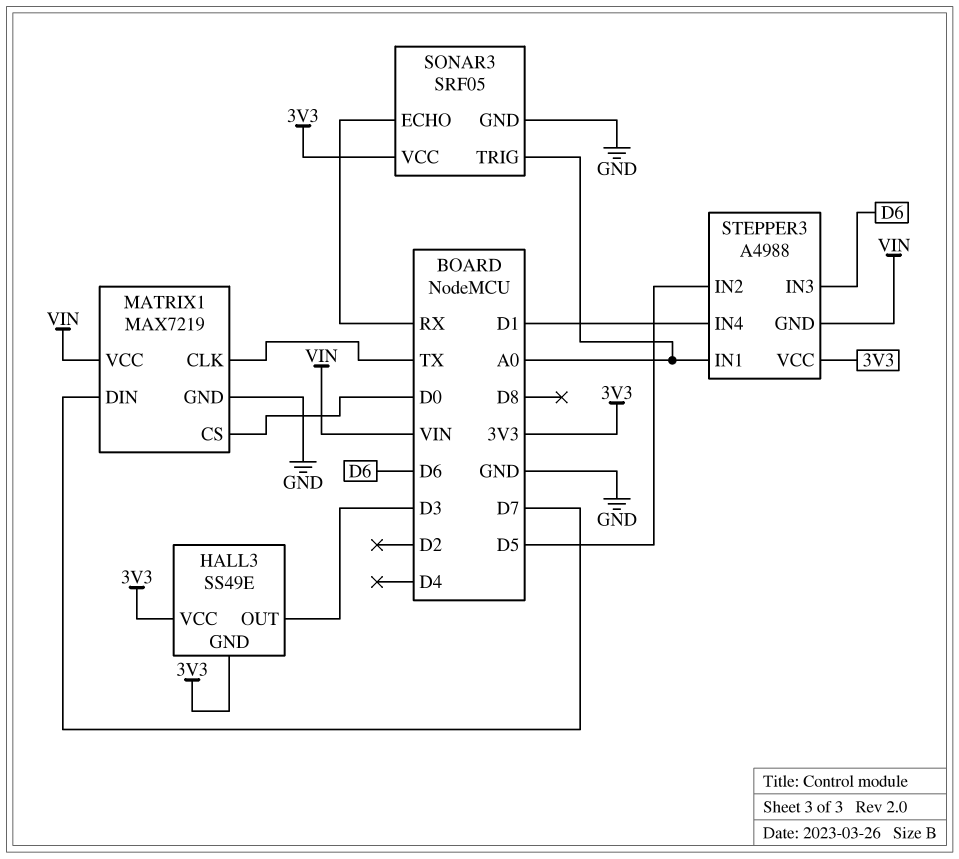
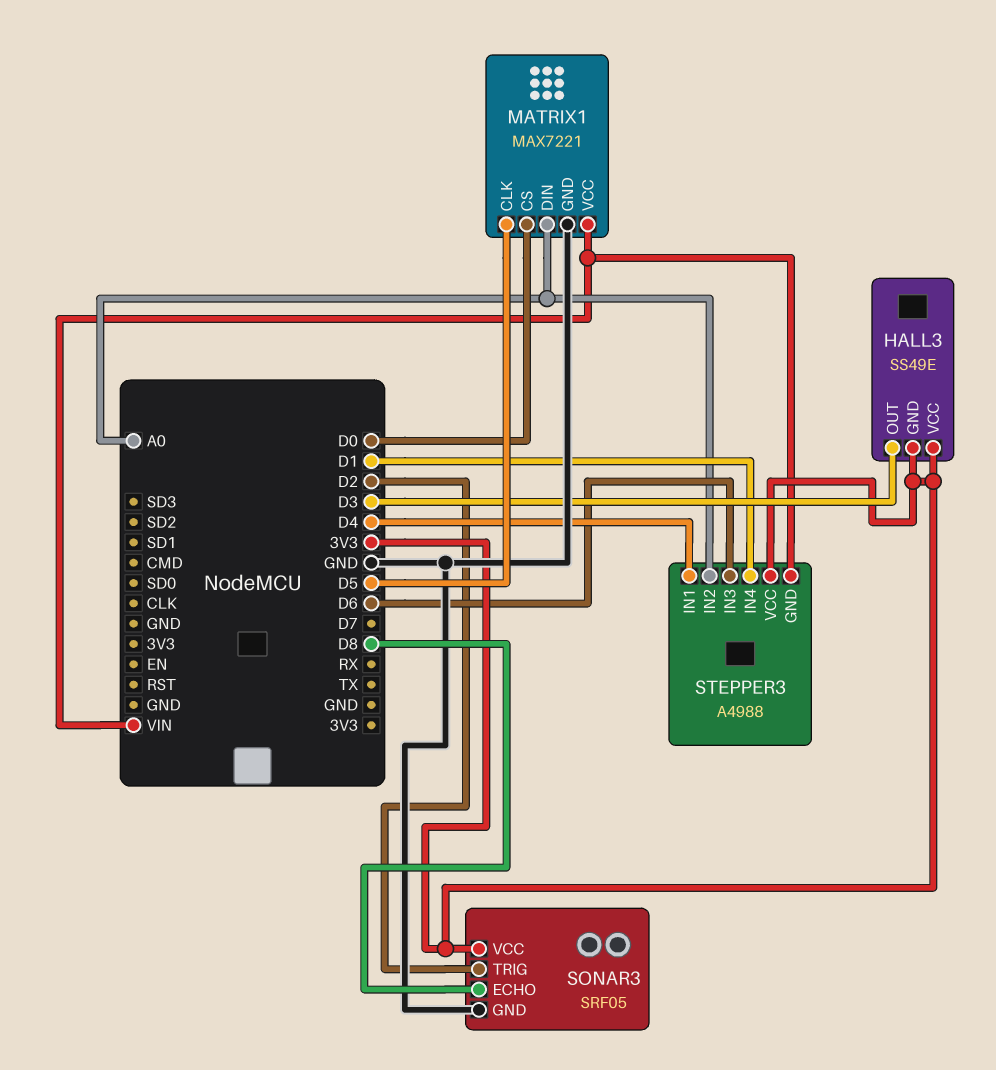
MATRIX1: MAX7219 -> MAX7221
MATRIX1 pin CLK: TX -> D5
MATRIX1 pin DIN: D7 -> A0
SONAR3 pin ECHO: RX -> D8
SONAR3 pin TRIG: A0 -> D2
STEPPER3 pin IN1: A0 -> D4
STEPPER3 pin IN2: D5 -> A0

